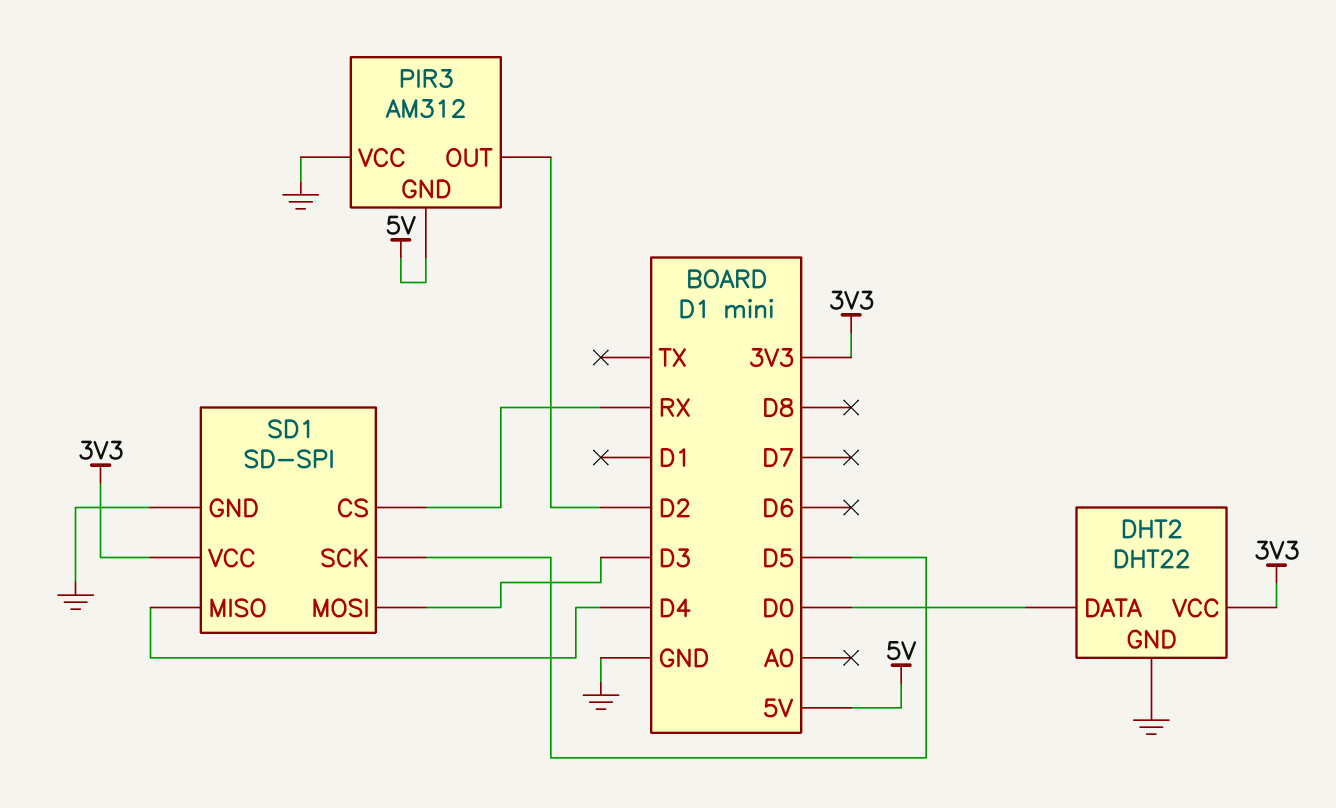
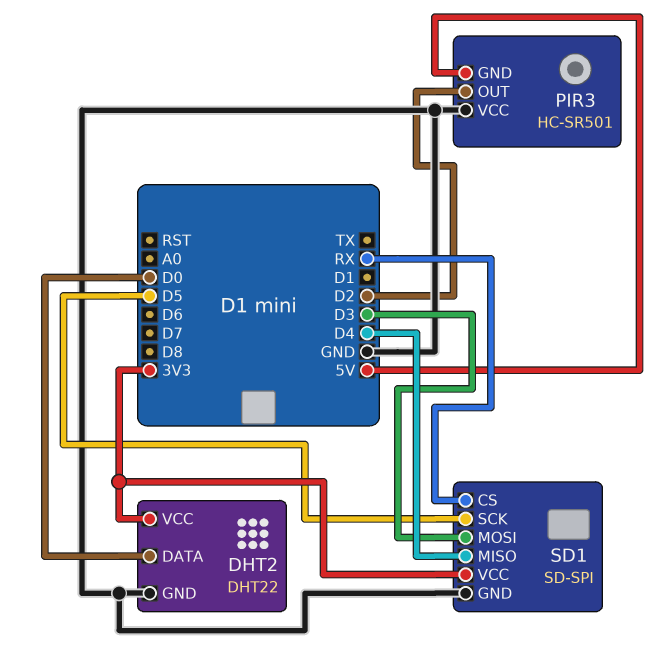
PIR3: AM312 -> HC-SR501

